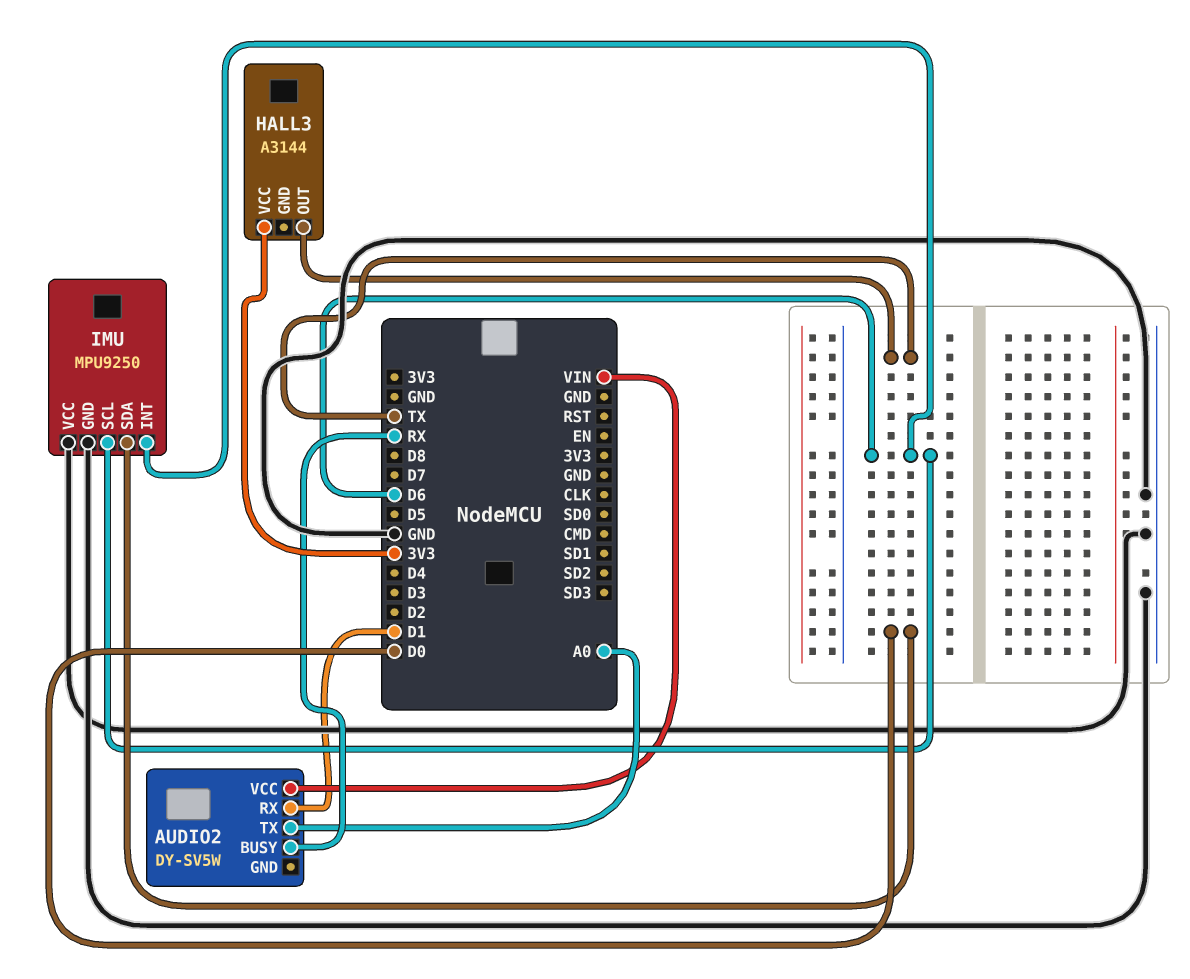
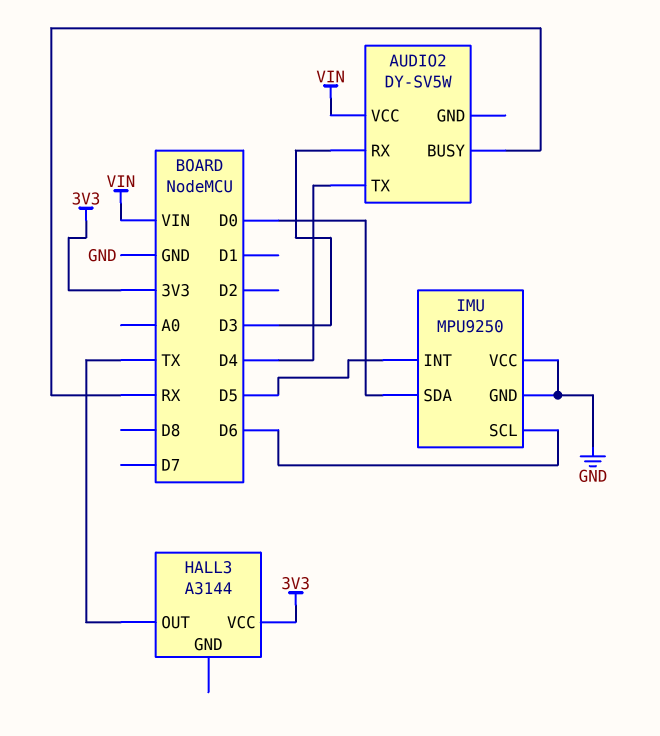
AUDIO2 pin RX: D1 -> D3
AUDIO2 pin TX: A0 -> D4
IMU pin INT: D6 -> D5

